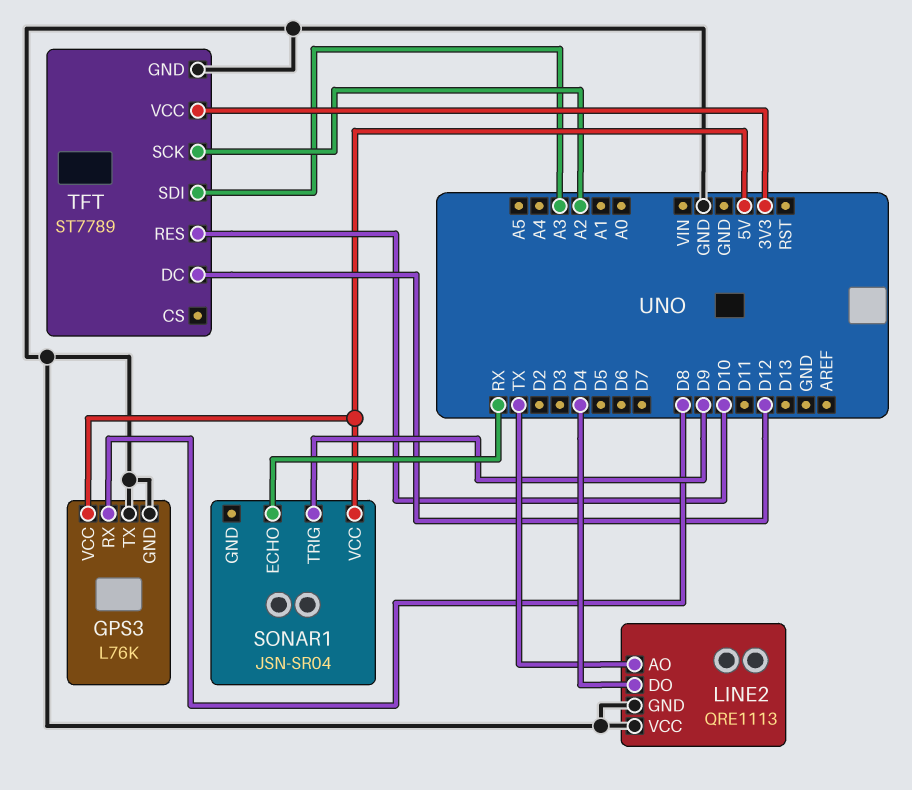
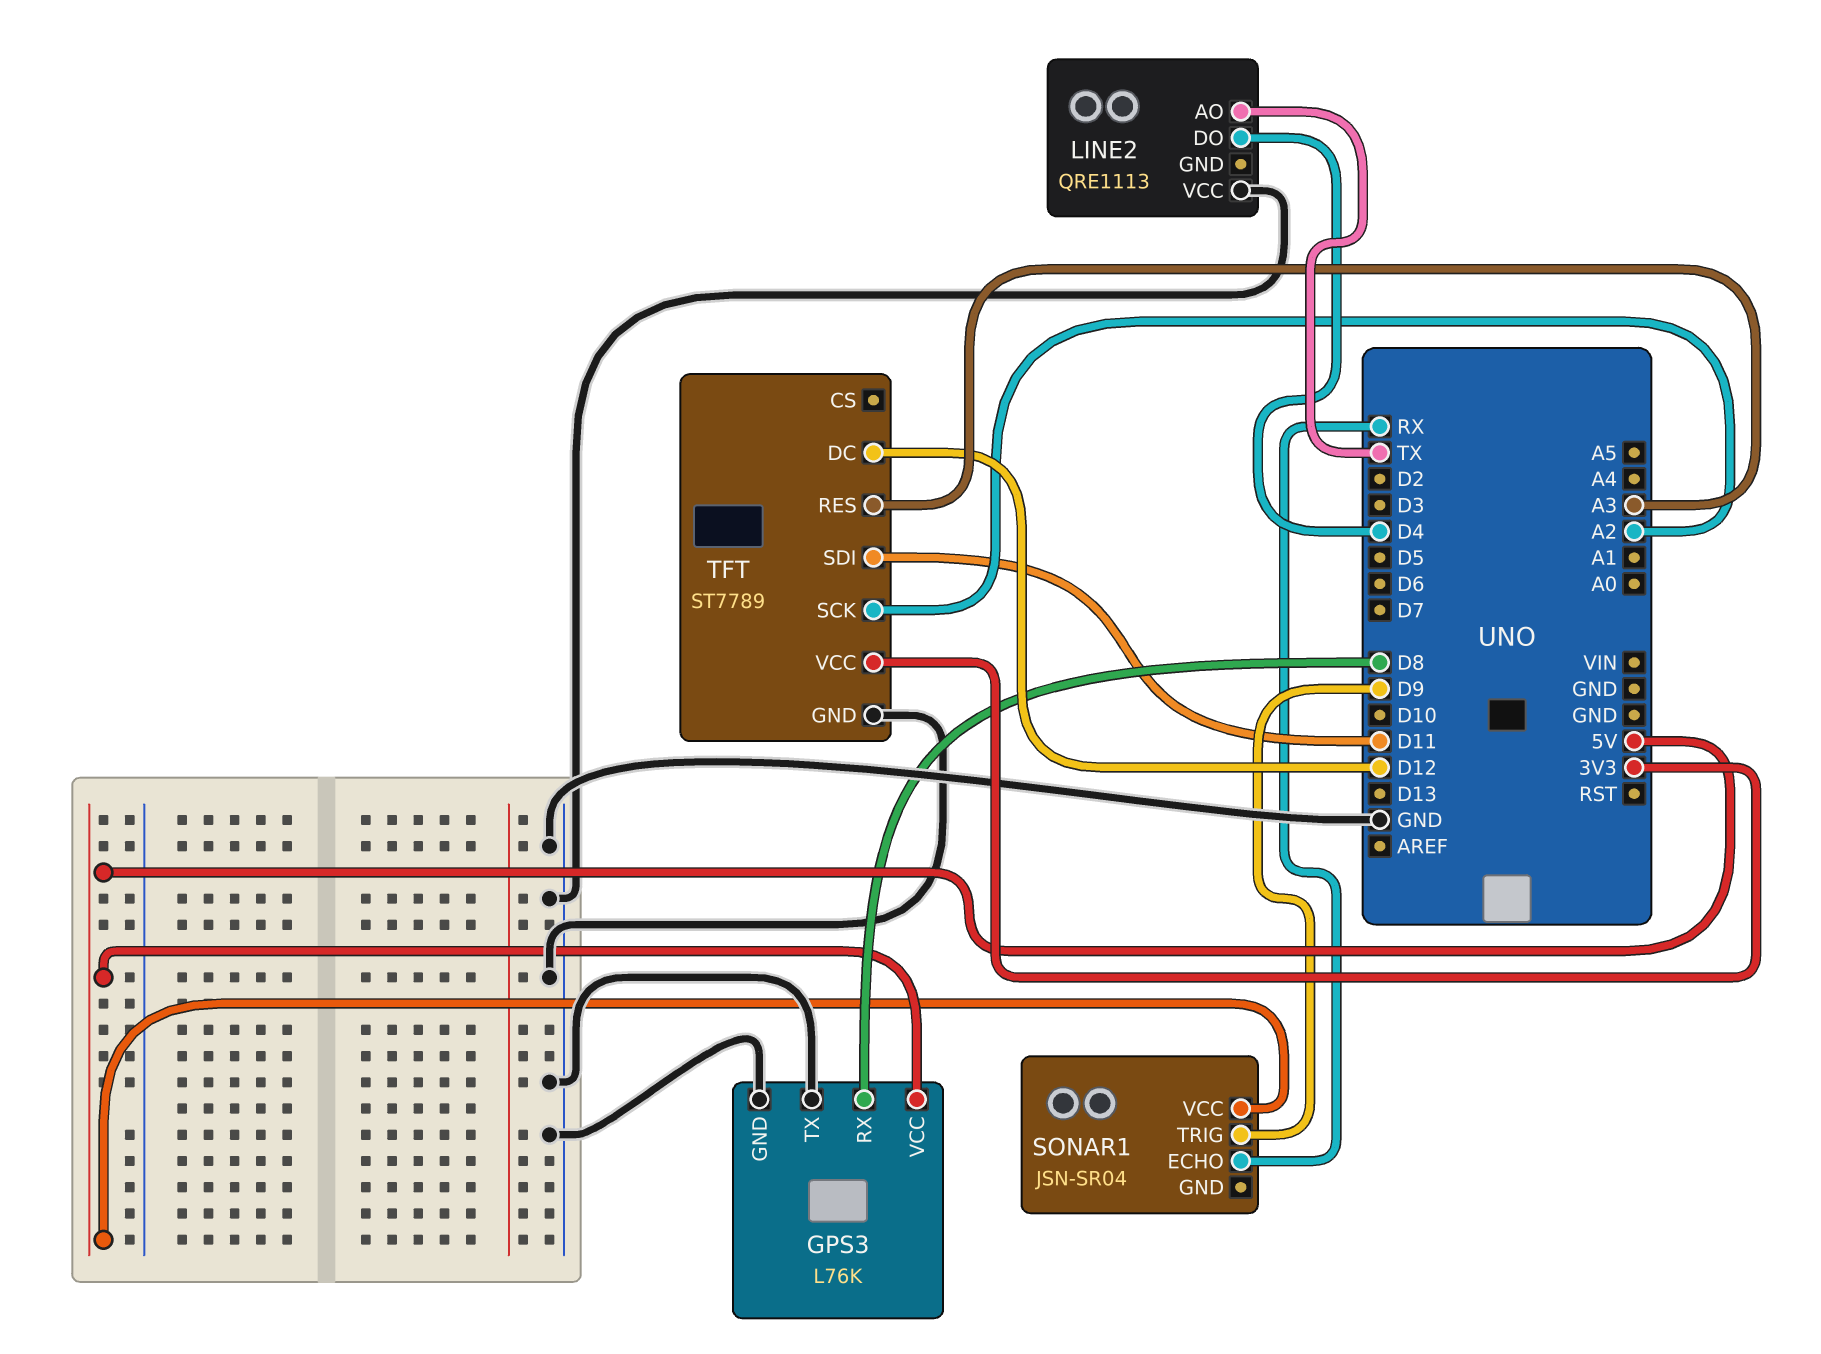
LINE2 pin GND: GND -> none
TFT pin RES: D10 -> A3
TFT pin SDI: A3 -> D11

